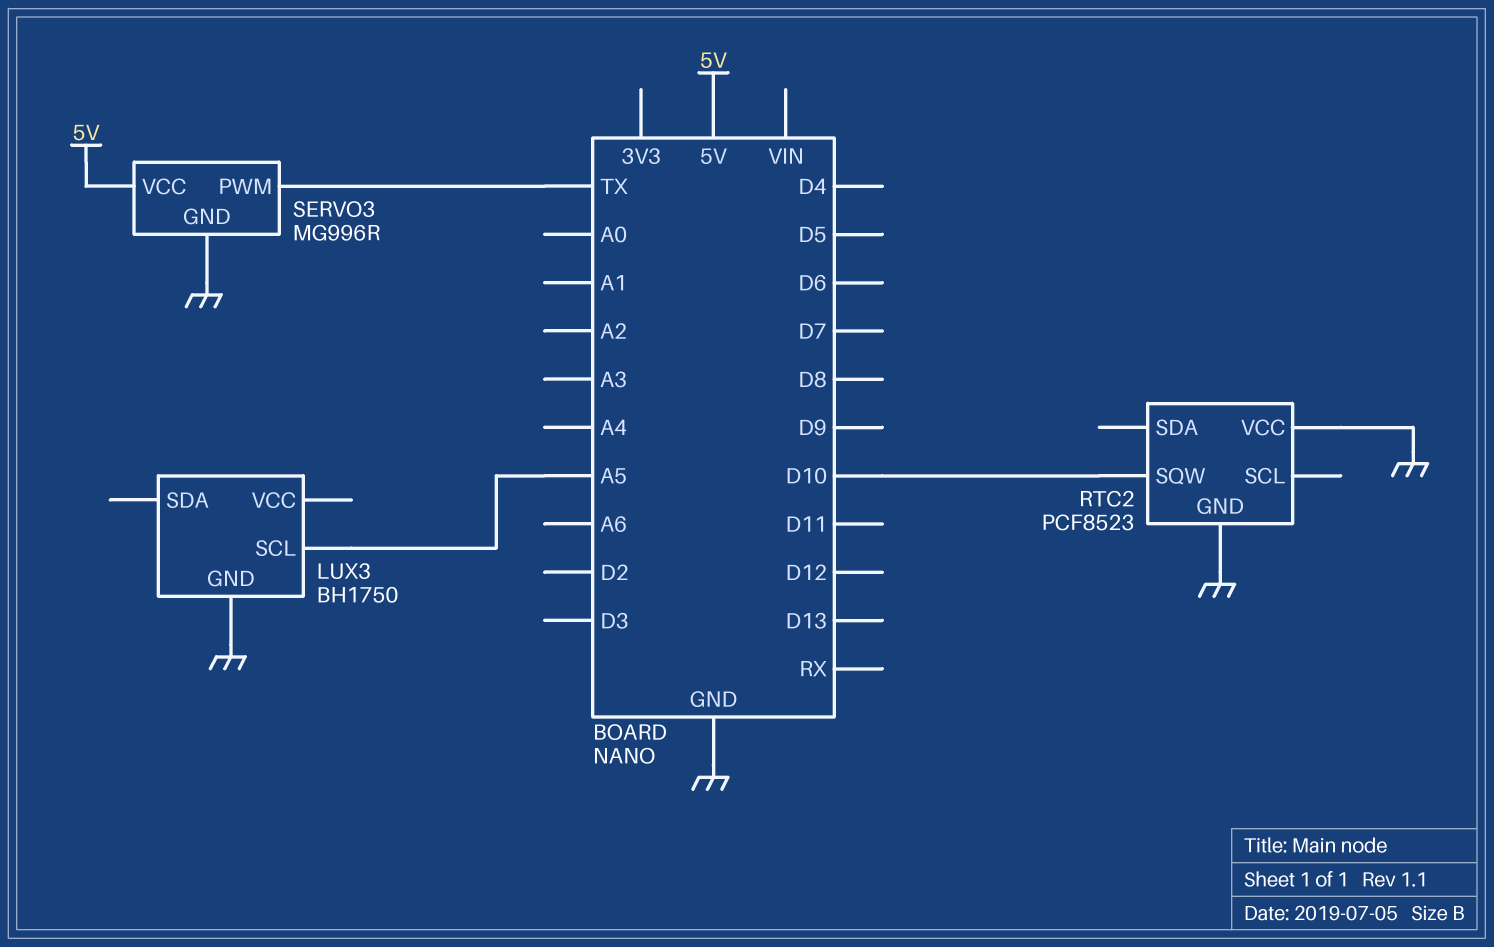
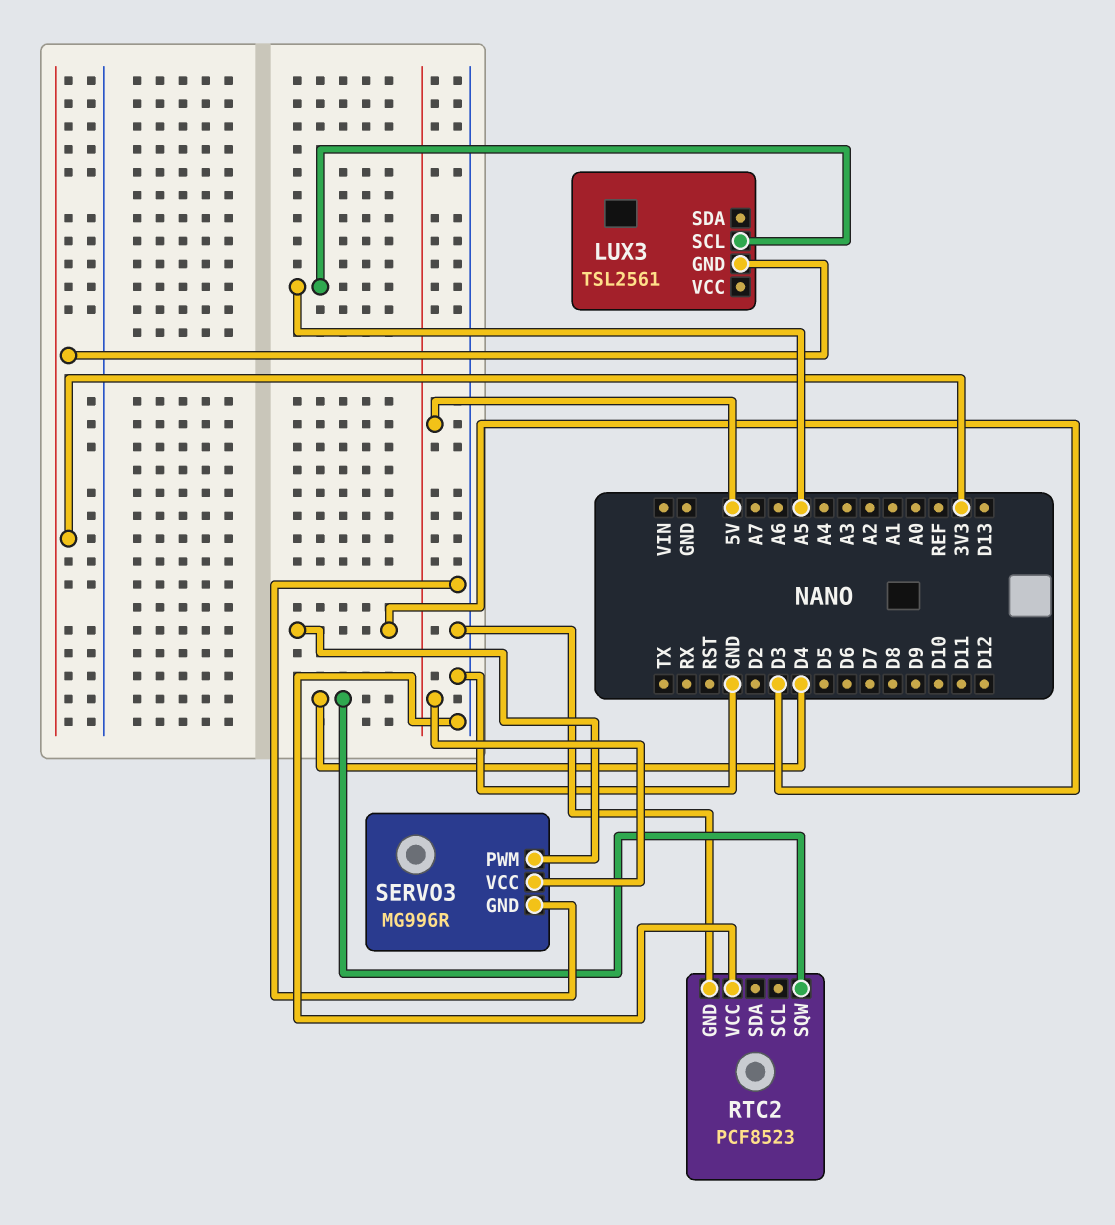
LUX3: BH1750 -> TSL2561
LUX3 pin GND: GND -> 3V3
RTC2 pin SQW: D10 -> D4
SERVO3 pin PWM: TX -> D3

